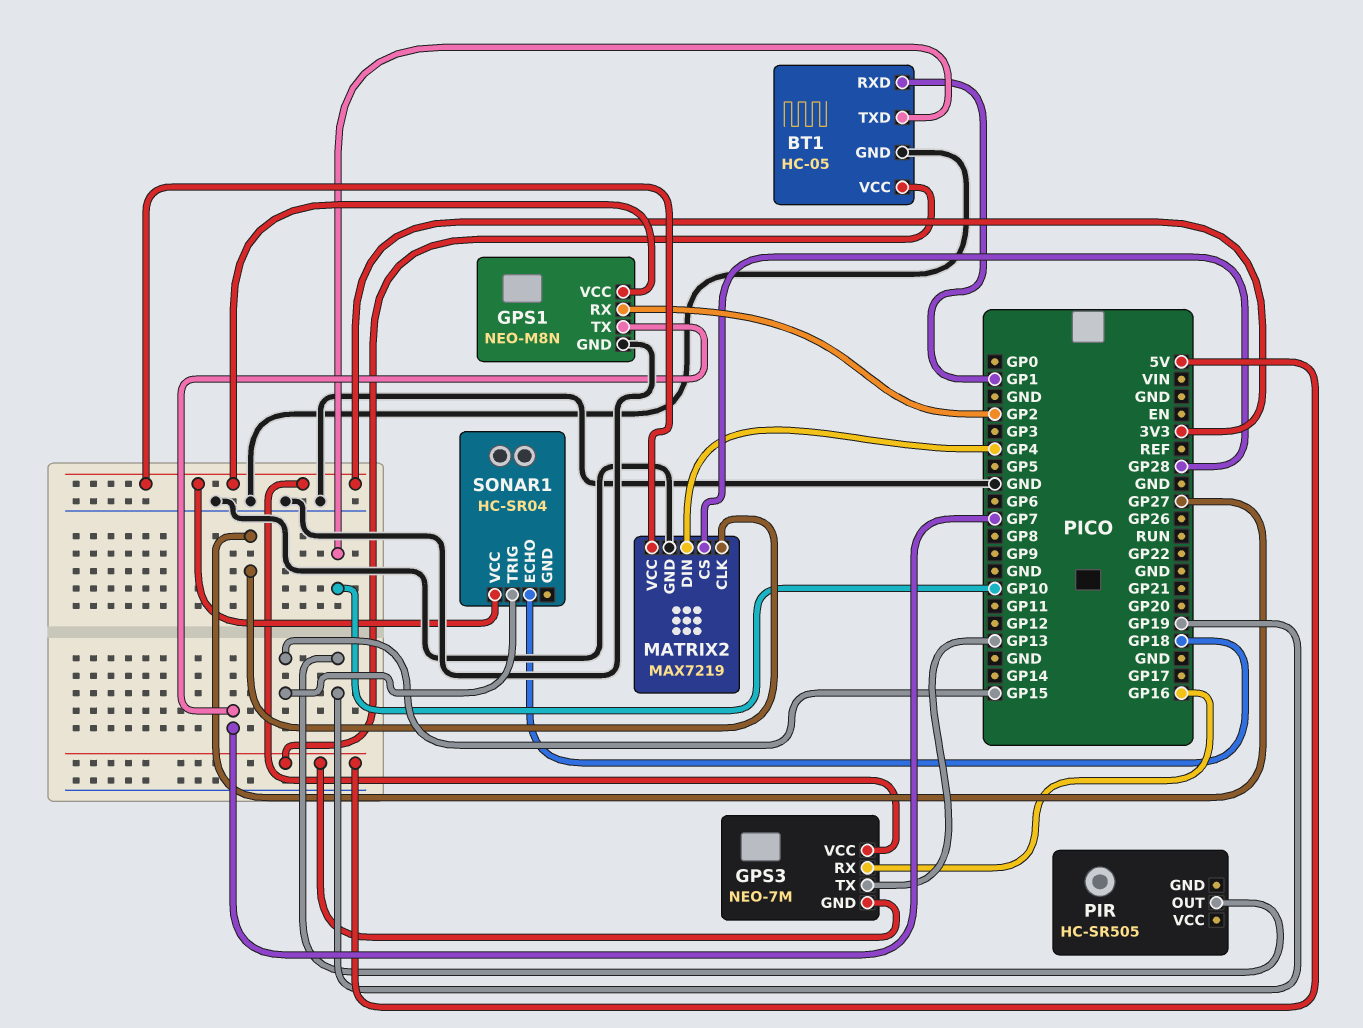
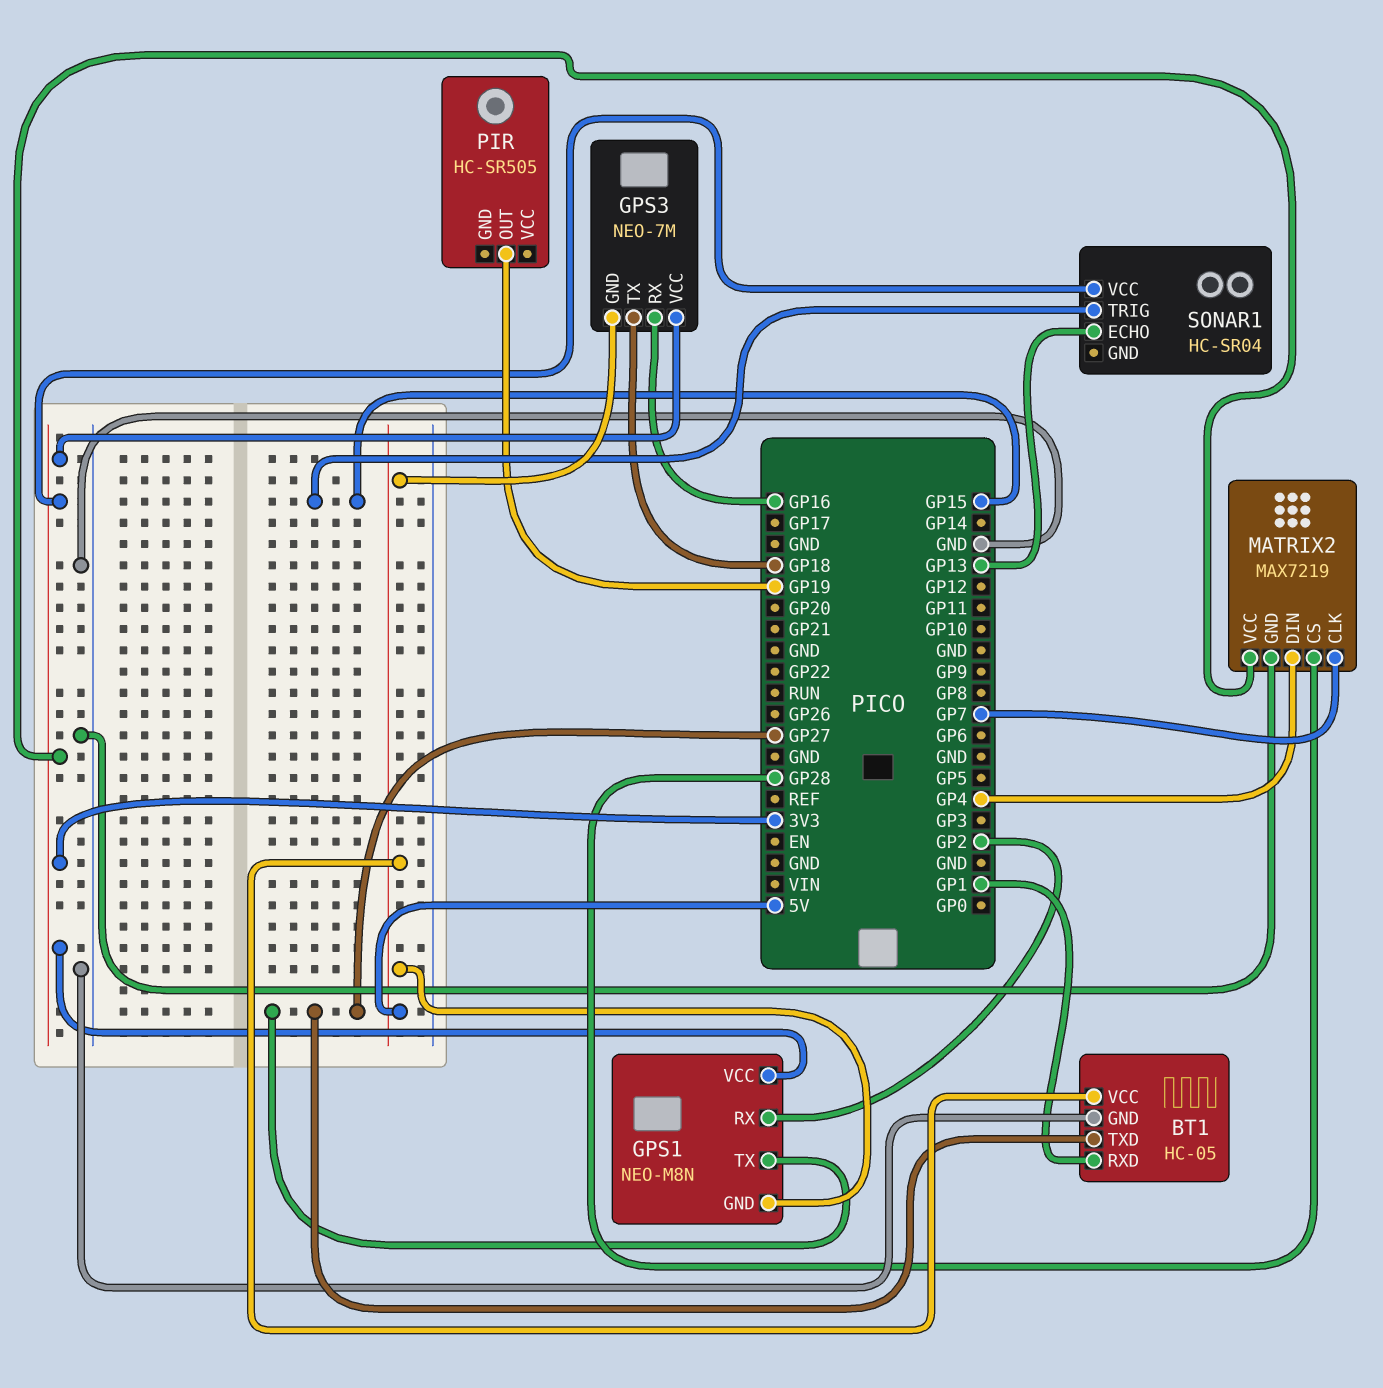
BT1 pin TXD: GP10 -> GP27
GPS1 pin GND: GND -> 5V
GPS1 pin TX: GP7 -> GP27
GPS3 pin TX: GP13 -> GP18
MATRIX2 pin CLK: GP27 -> GP7
SONAR1 pin ECHO: GP18 -> GP13

